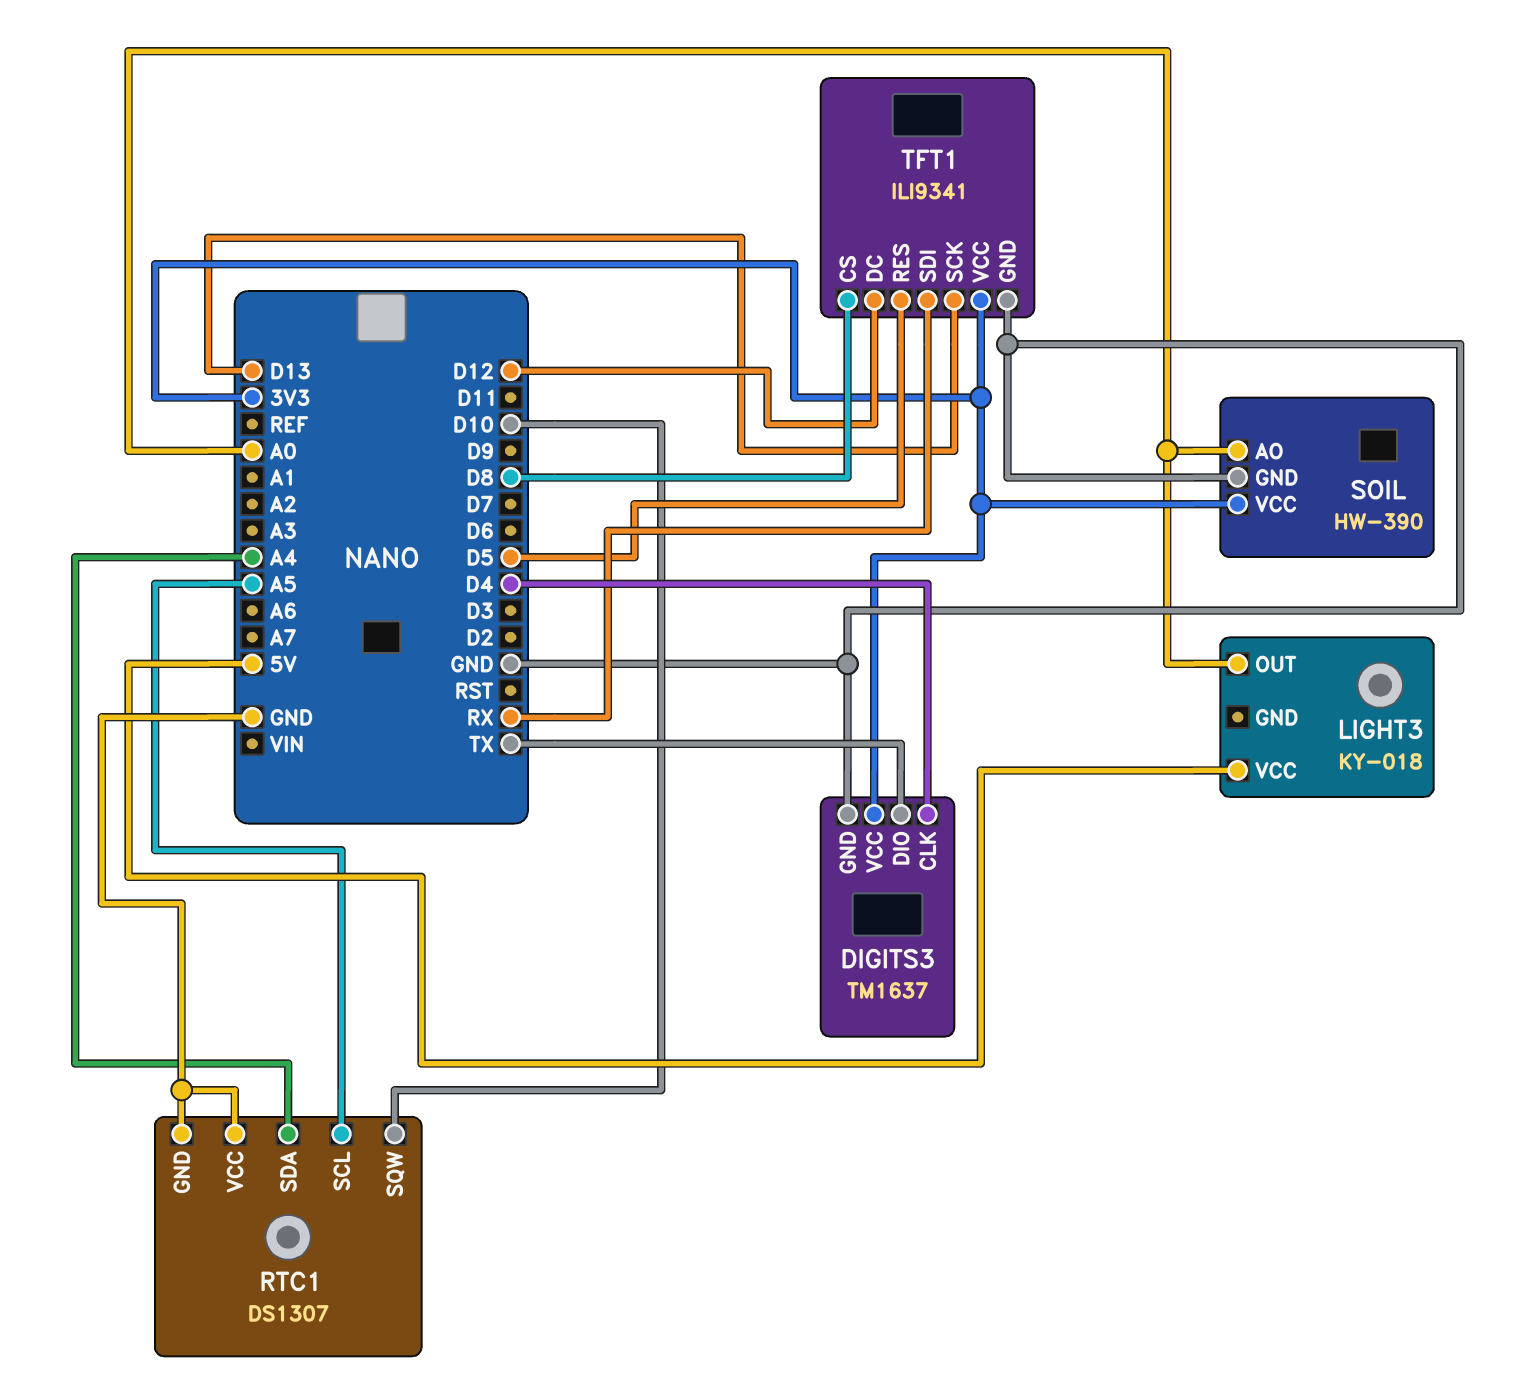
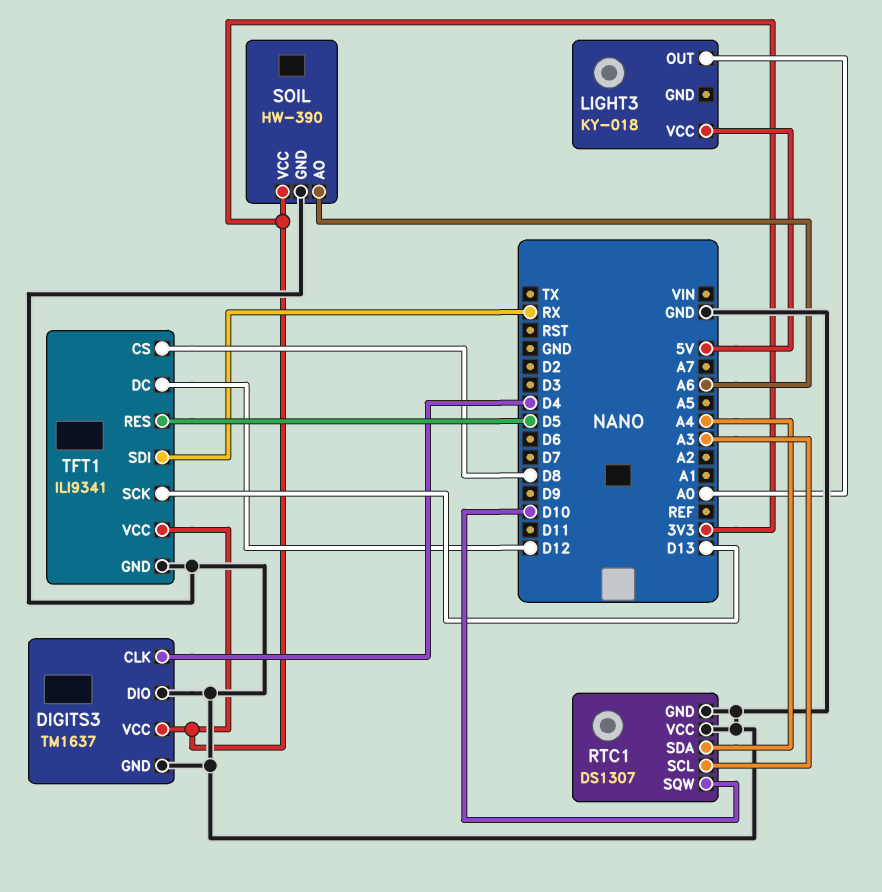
DIGITS3 pin DIO: TX -> GND
RTC1 pin SCL: A5 -> A3
SOIL pin AO: A0 -> A6

